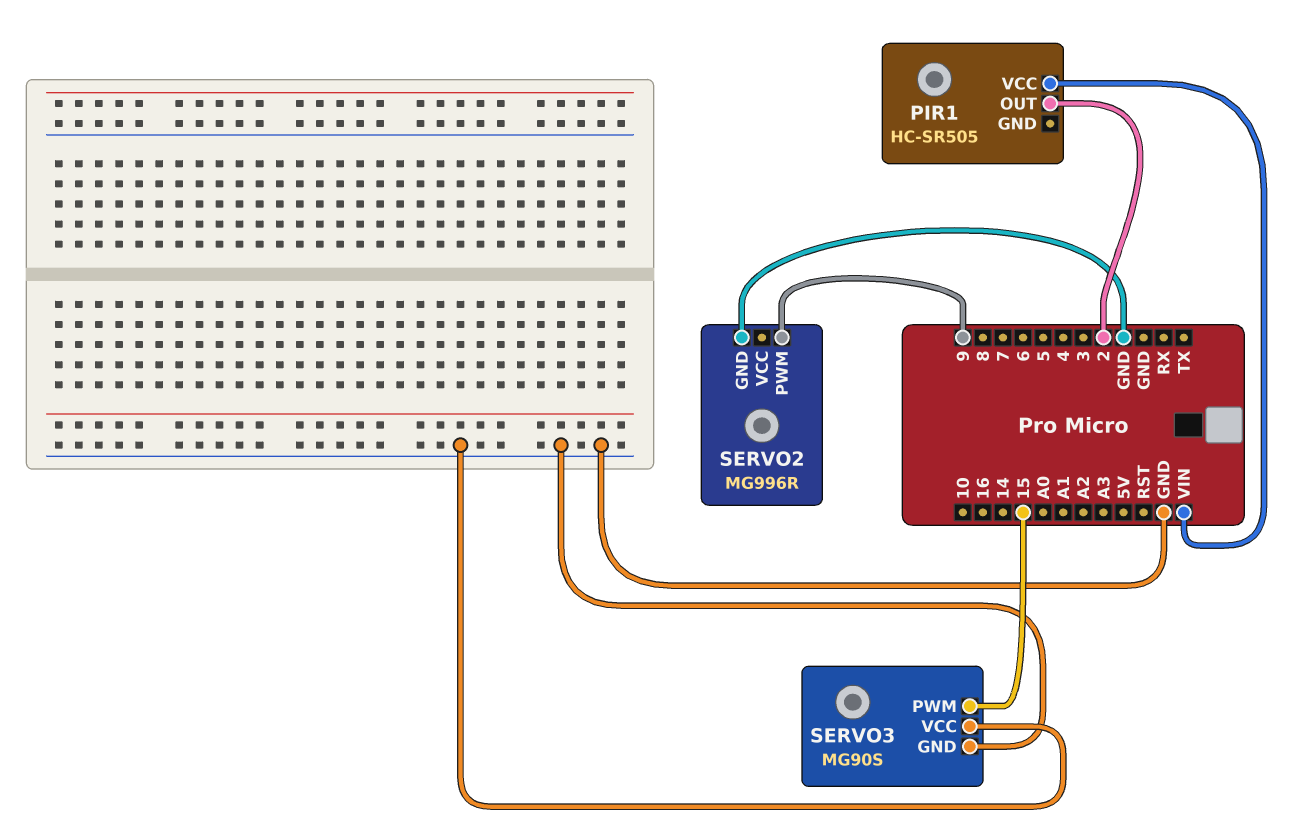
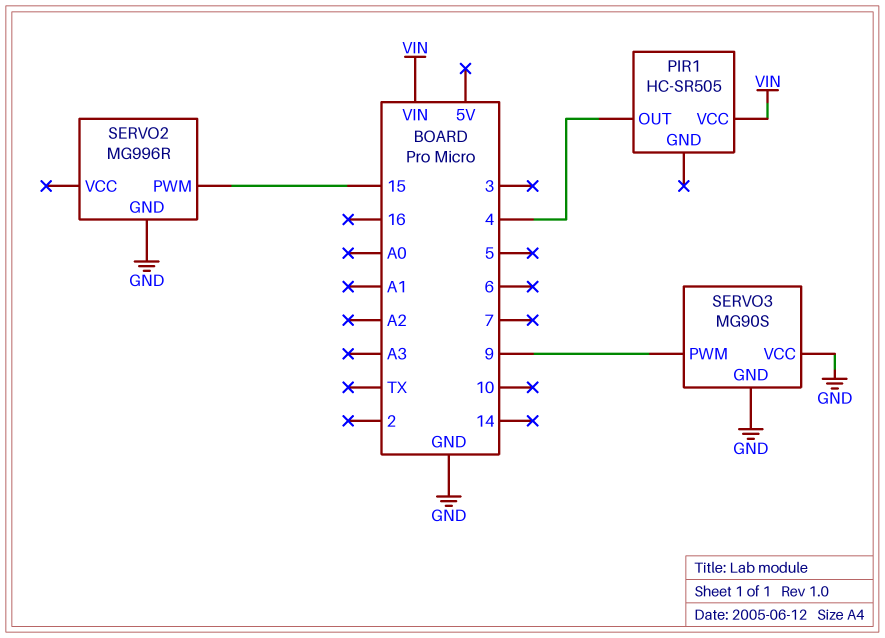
PIR1 pin OUT: 2 -> 4
SERVO2 pin PWM: 9 -> 15
SERVO3 pin PWM: 15 -> 9

